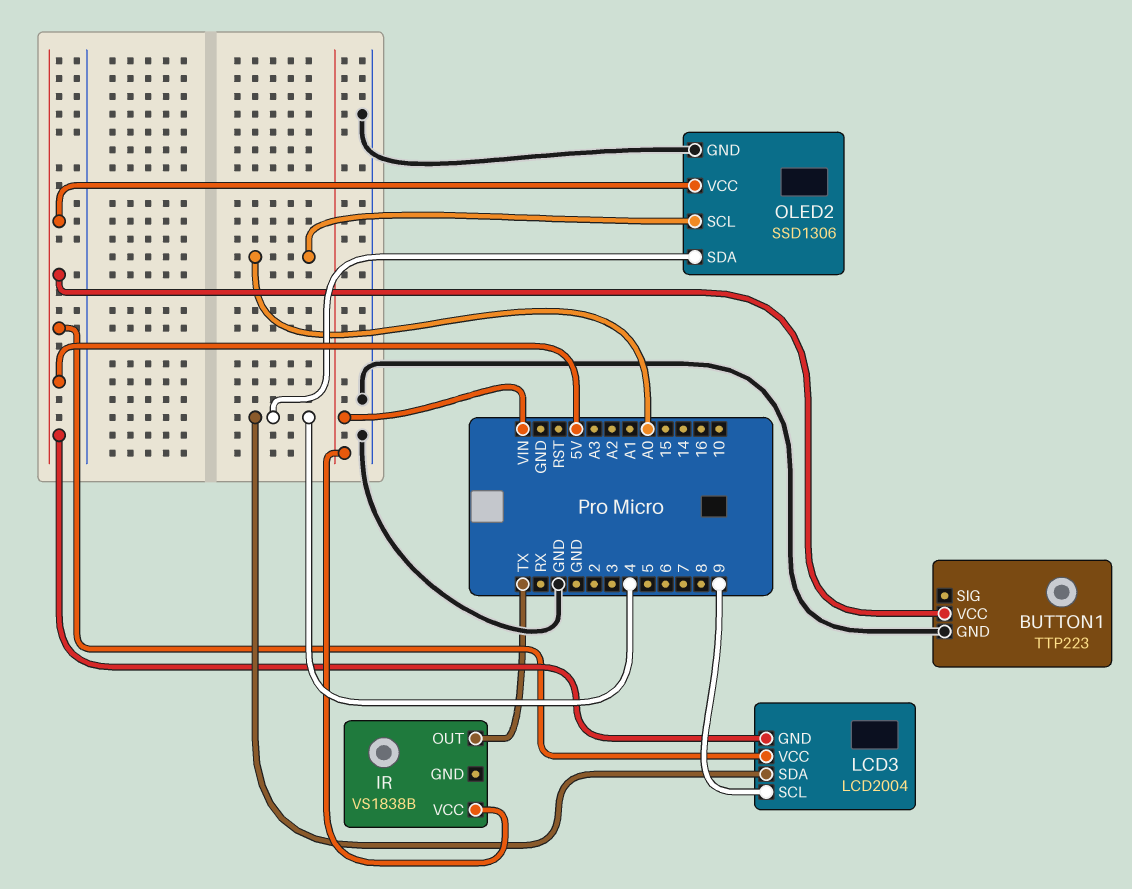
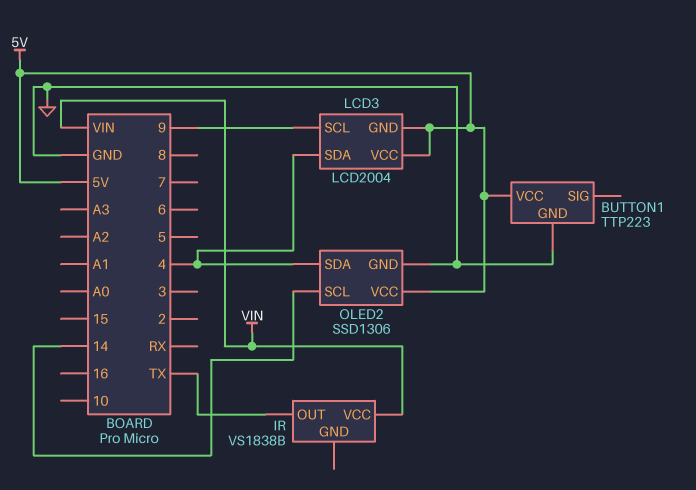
OLED2 pin SCL: A0 -> 14

